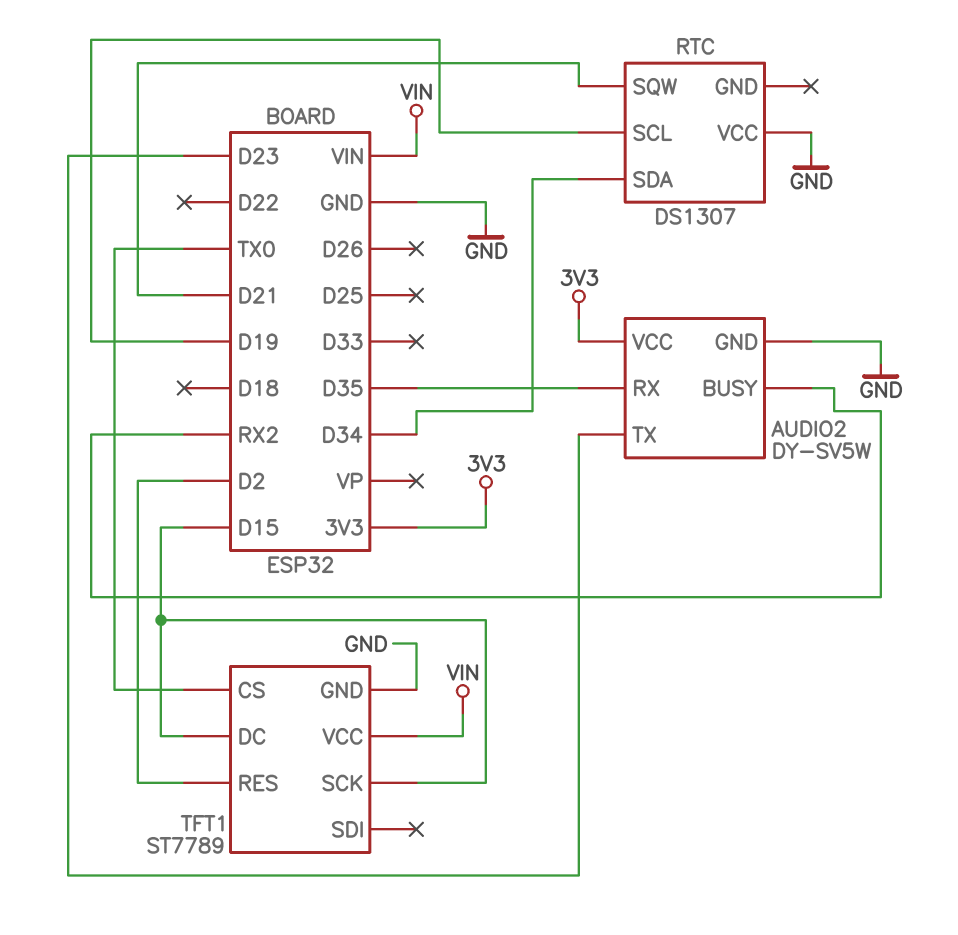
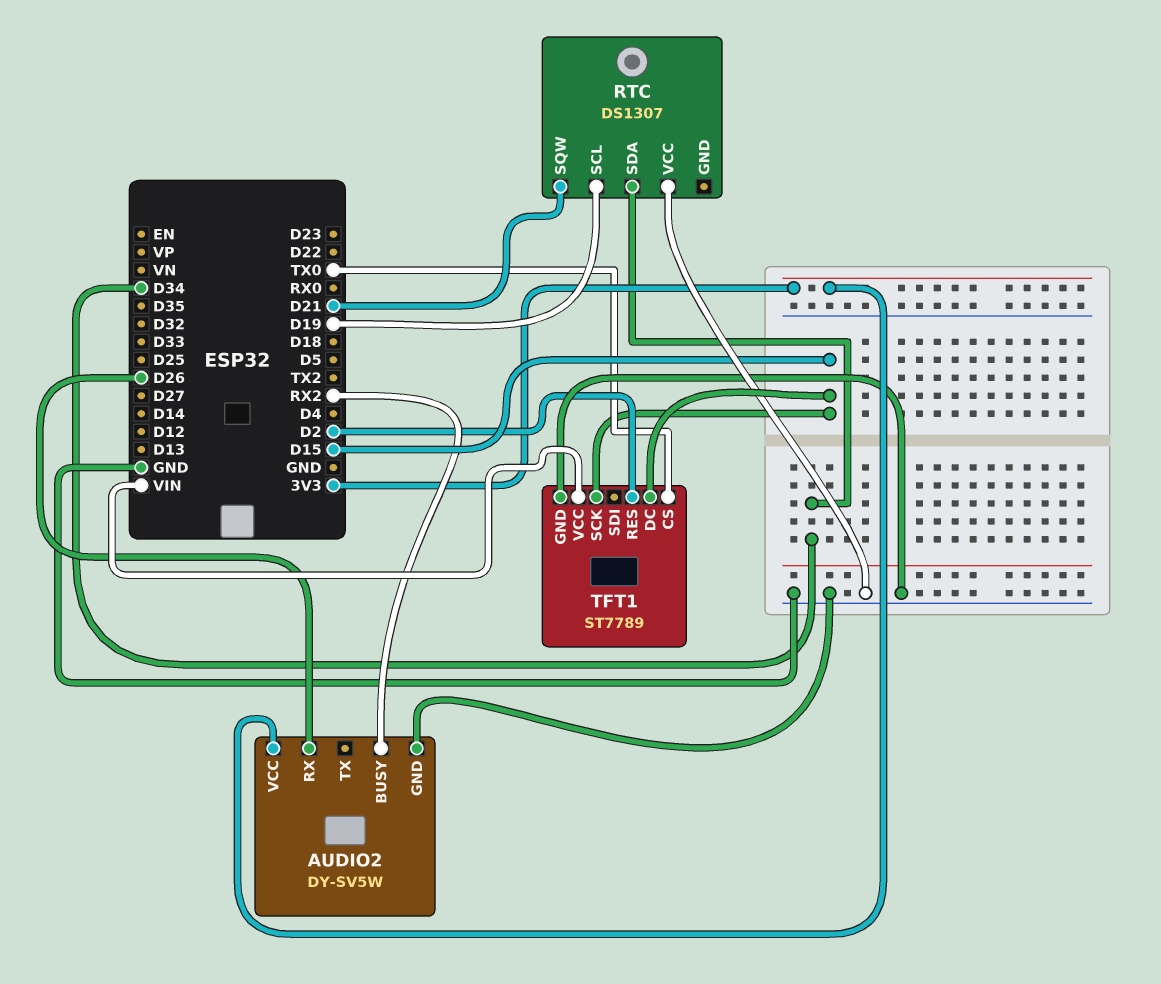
AUDIO2 pin RX: D35 -> D26
AUDIO2 pin TX: D23 -> none

